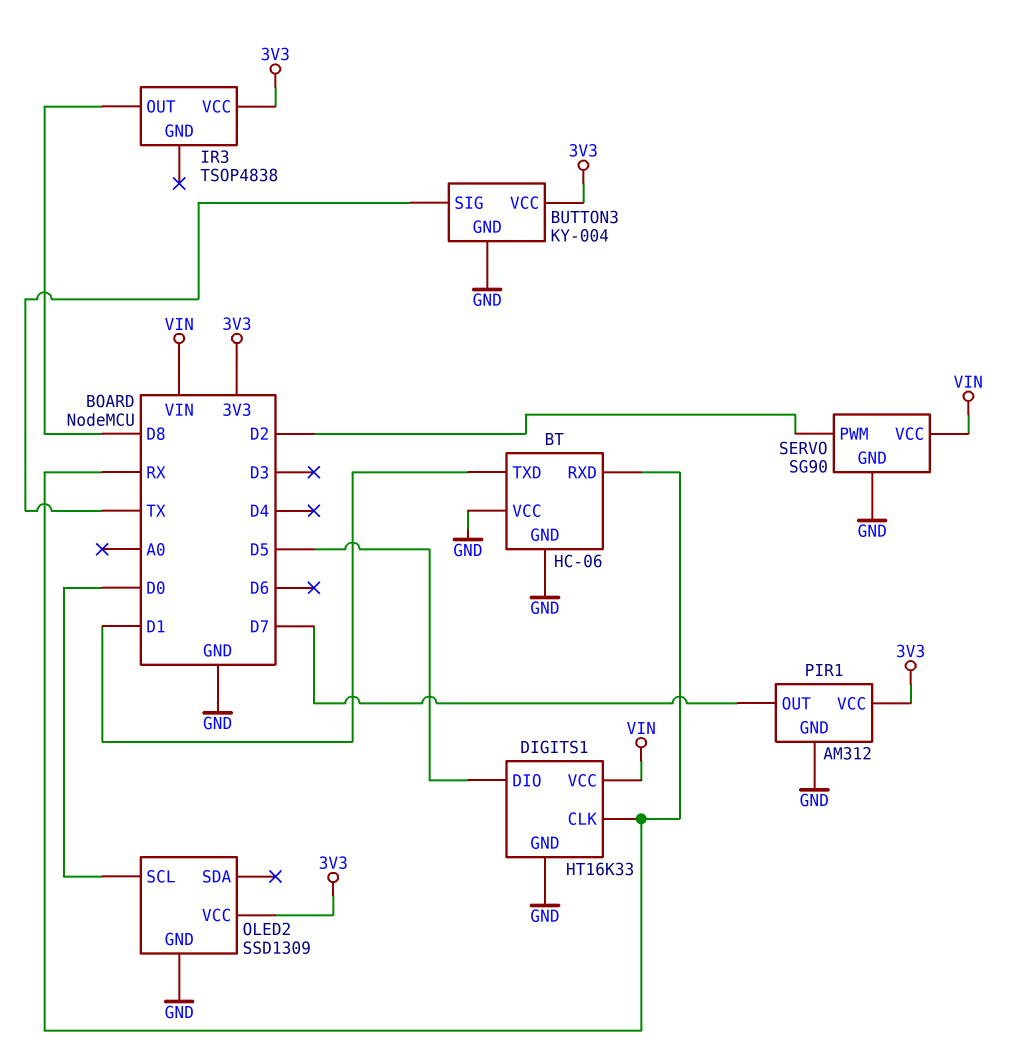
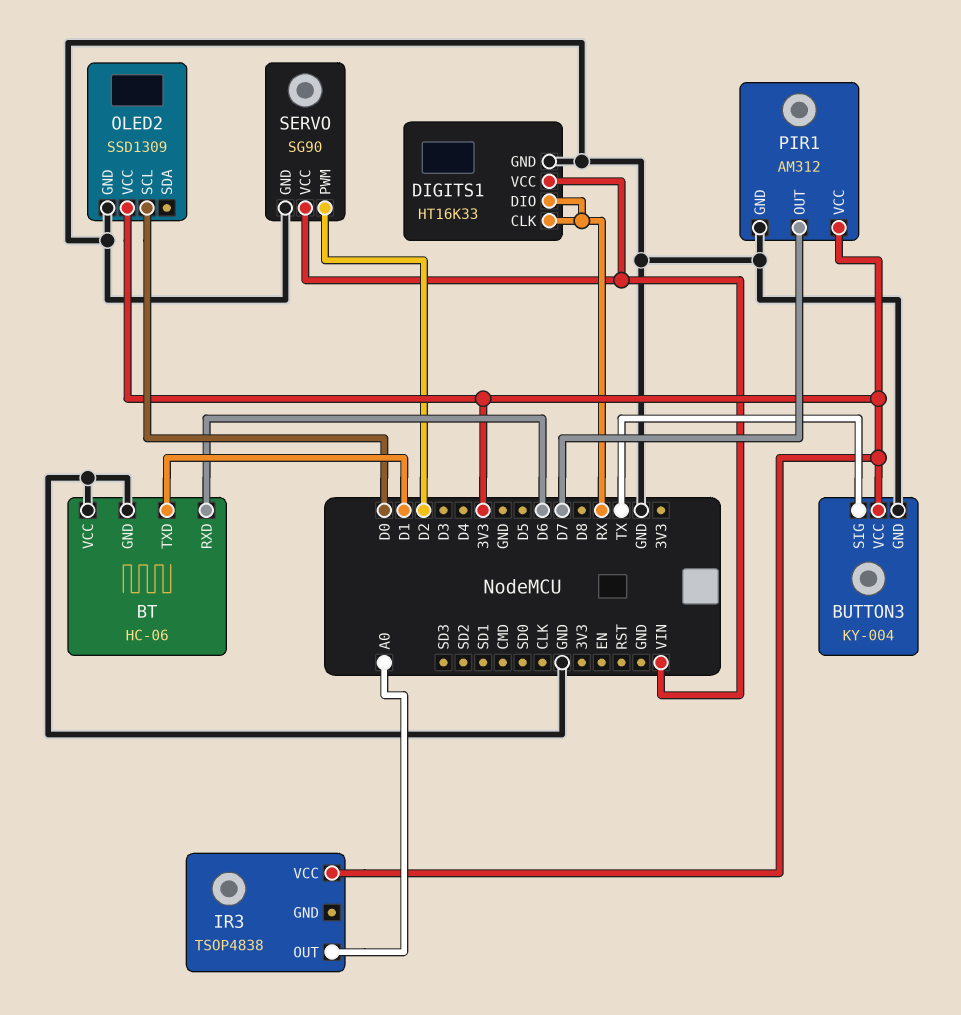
BT pin RXD: RX -> D6
DIGITS1 pin DIO: D5 -> RX
IR3 pin OUT: D8 -> A0

